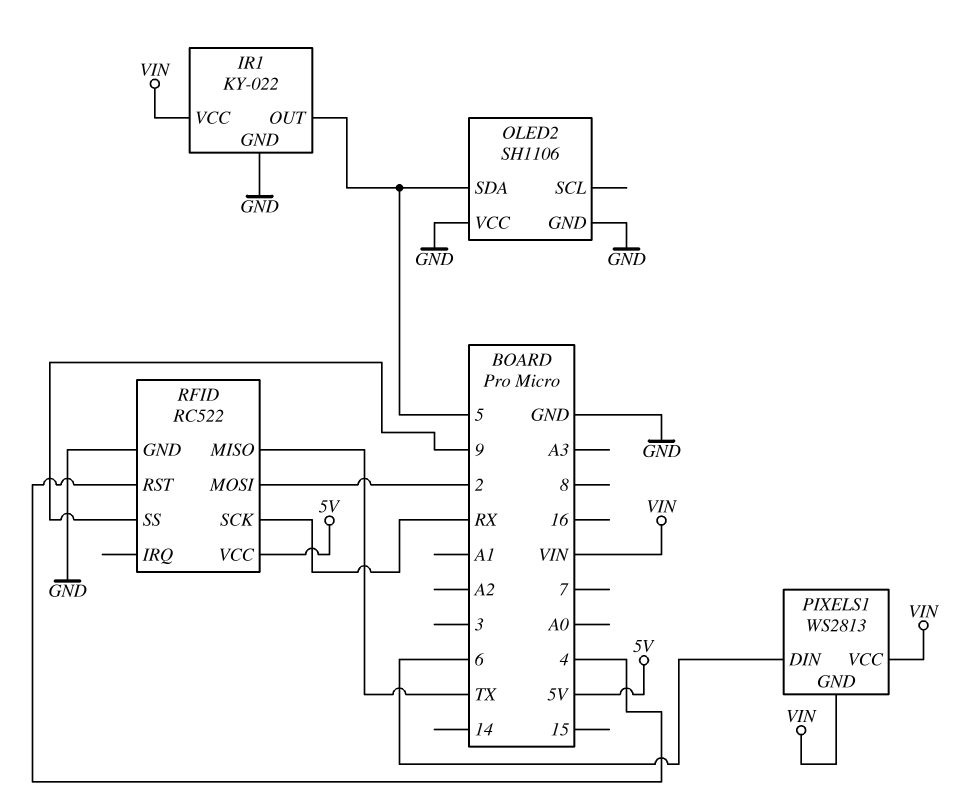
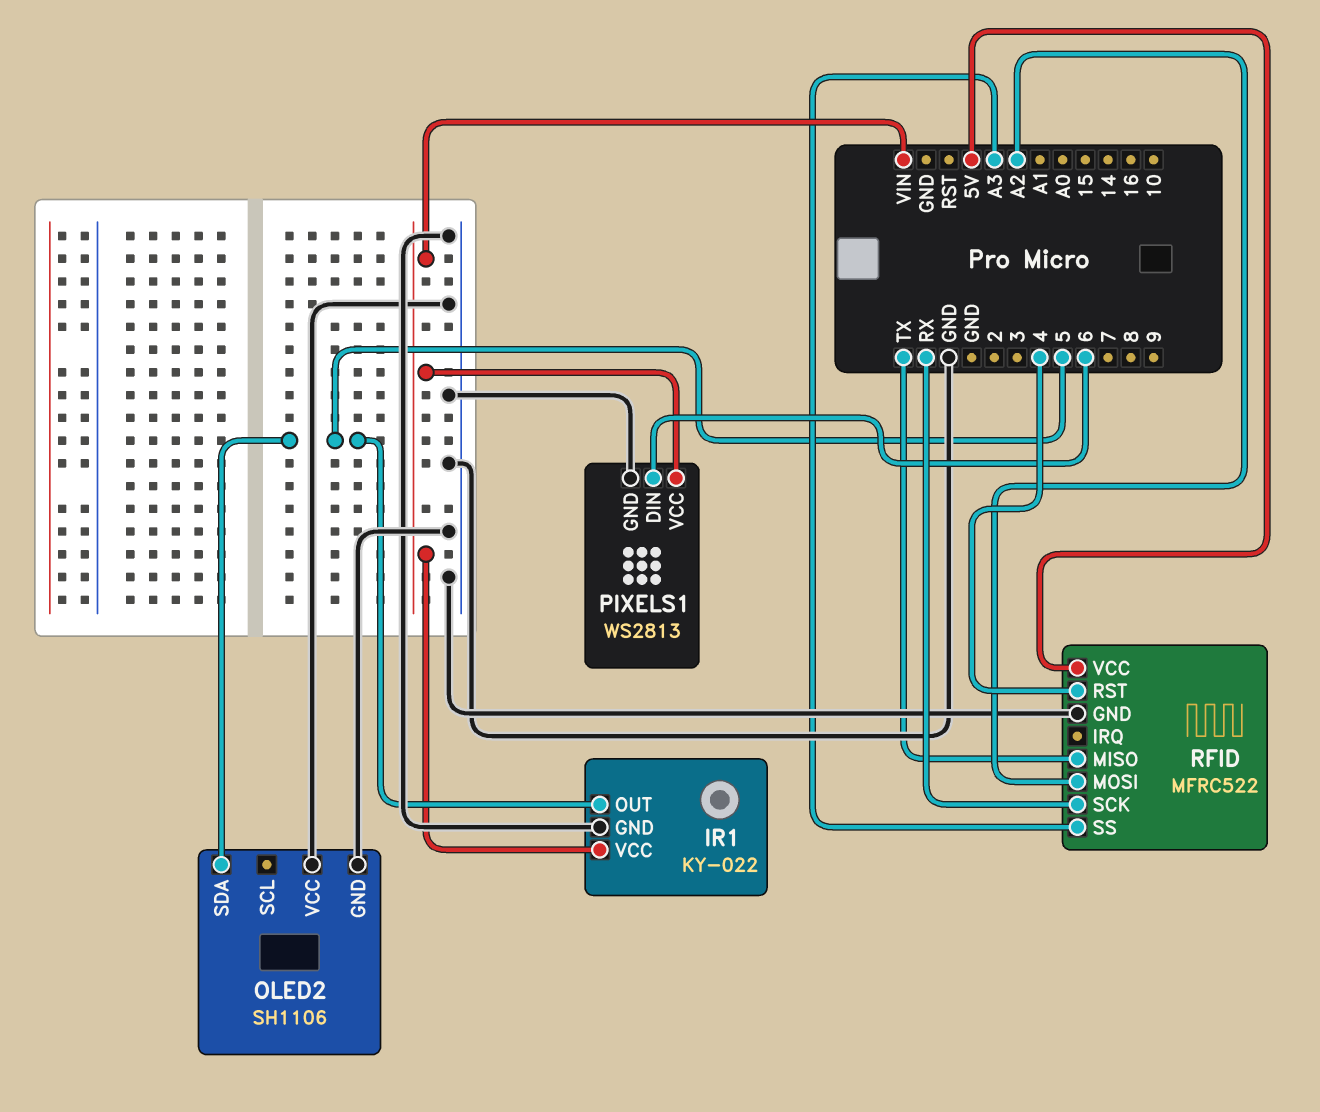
PIXELS1 pin GND: VIN -> GND
RFID: RC522 -> MFRC522
RFID pin MOSI: 2 -> A2
RFID pin SS: 9 -> A3

